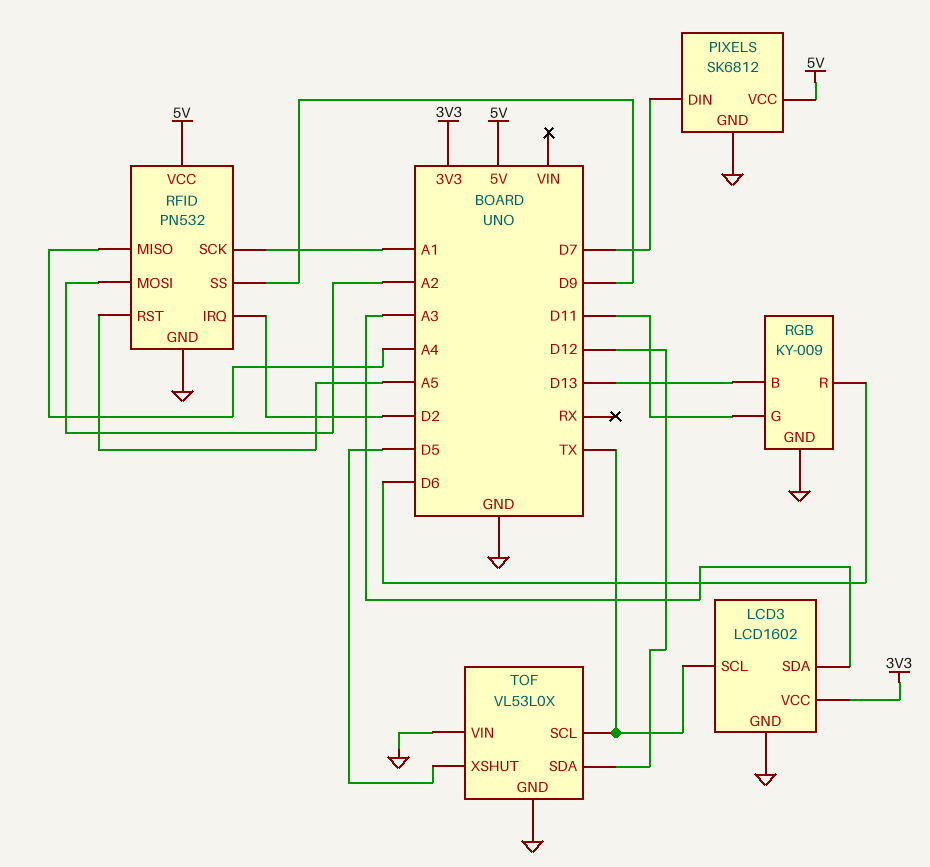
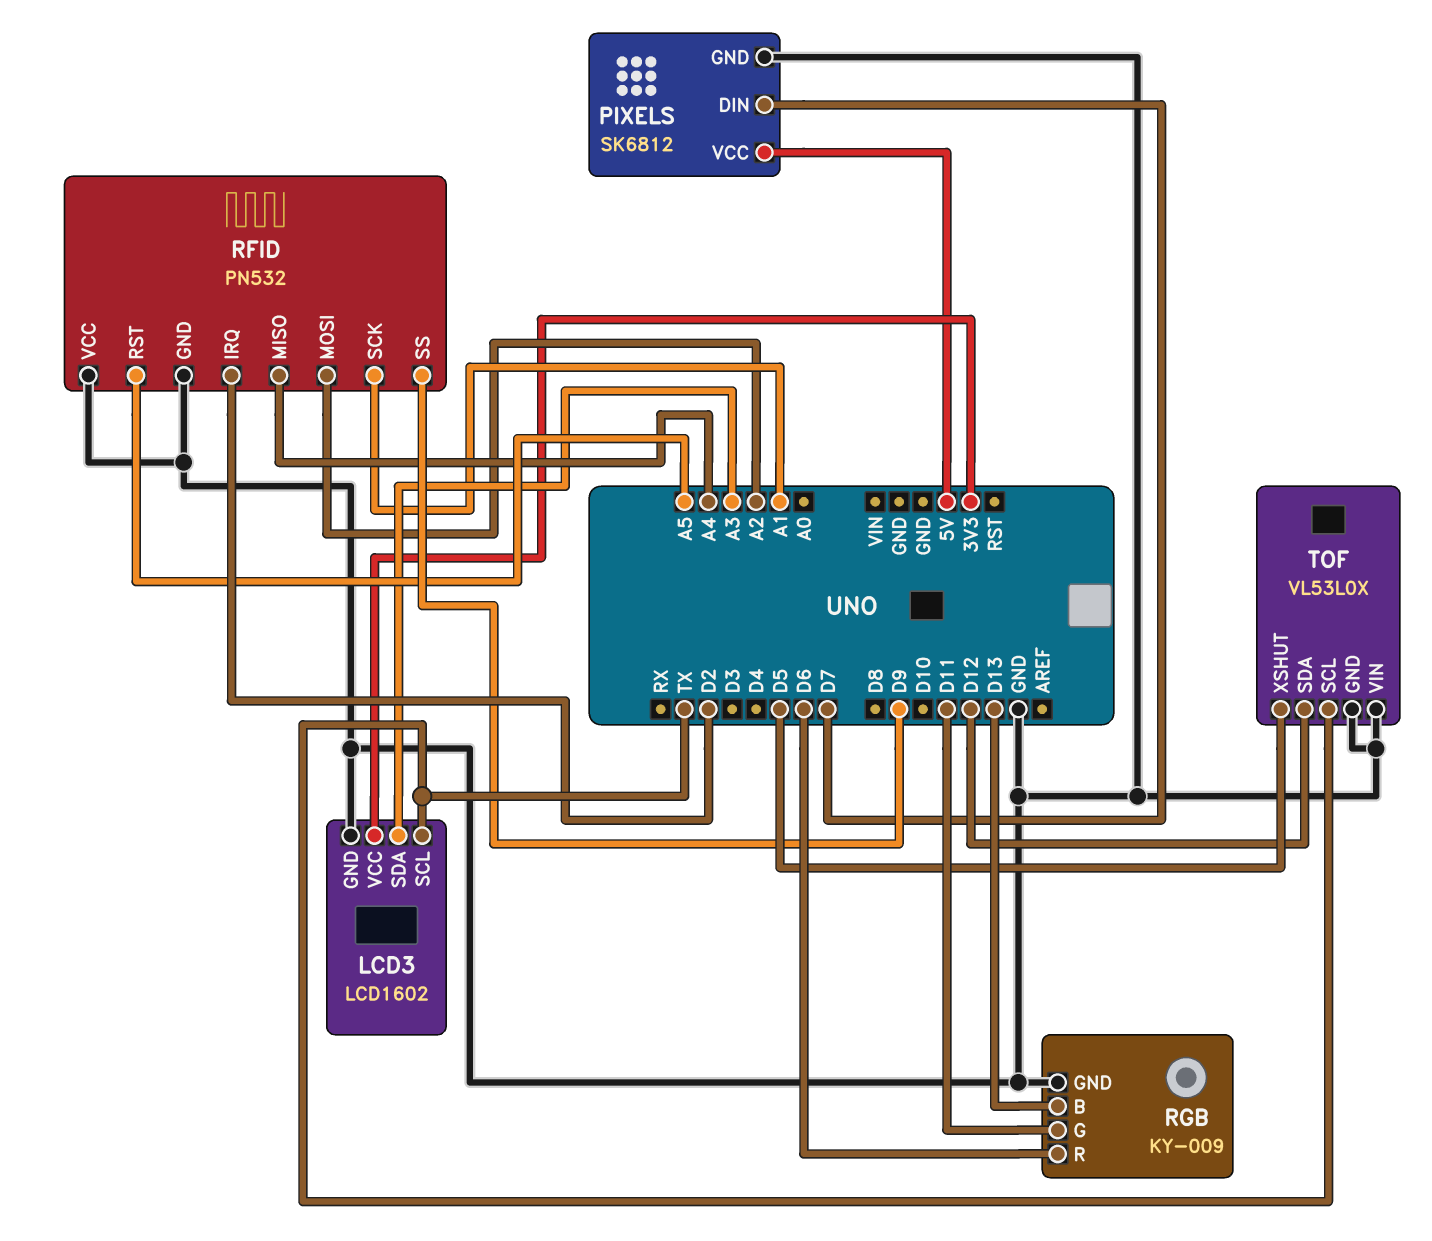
RFID pin VCC: 5V -> GND

